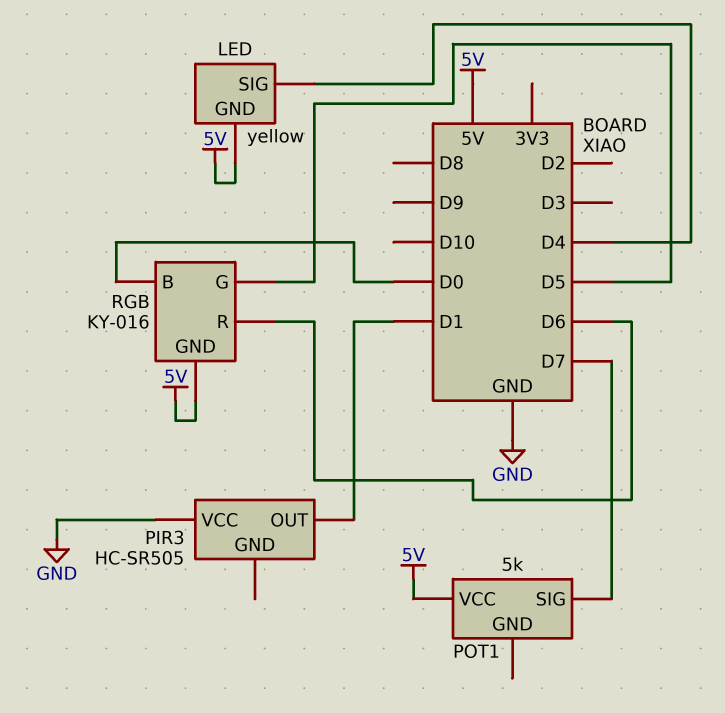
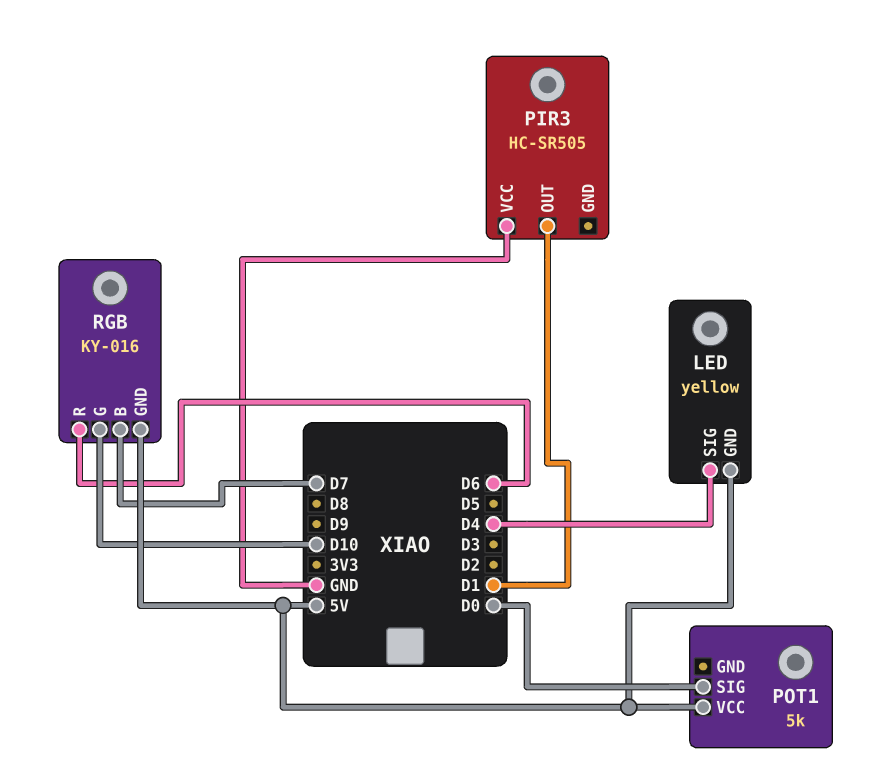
POT1 pin SIG: D7 -> D0
RGB pin B: D0 -> D7
RGB pin G: D5 -> D10

